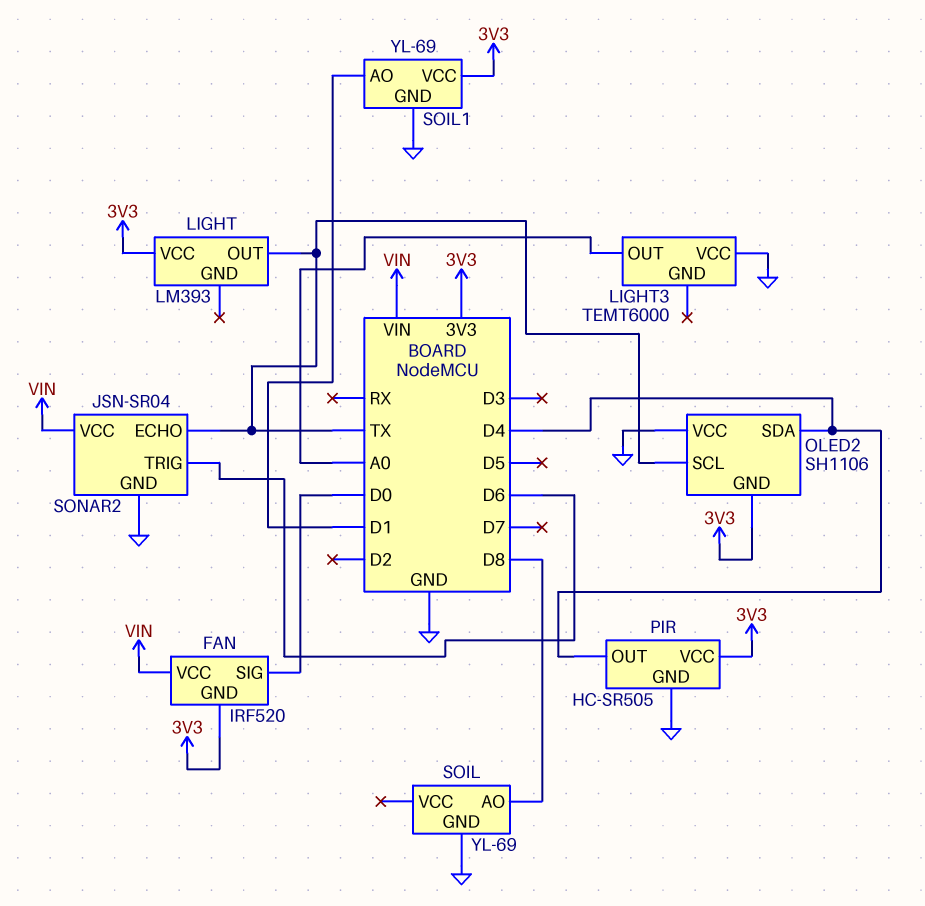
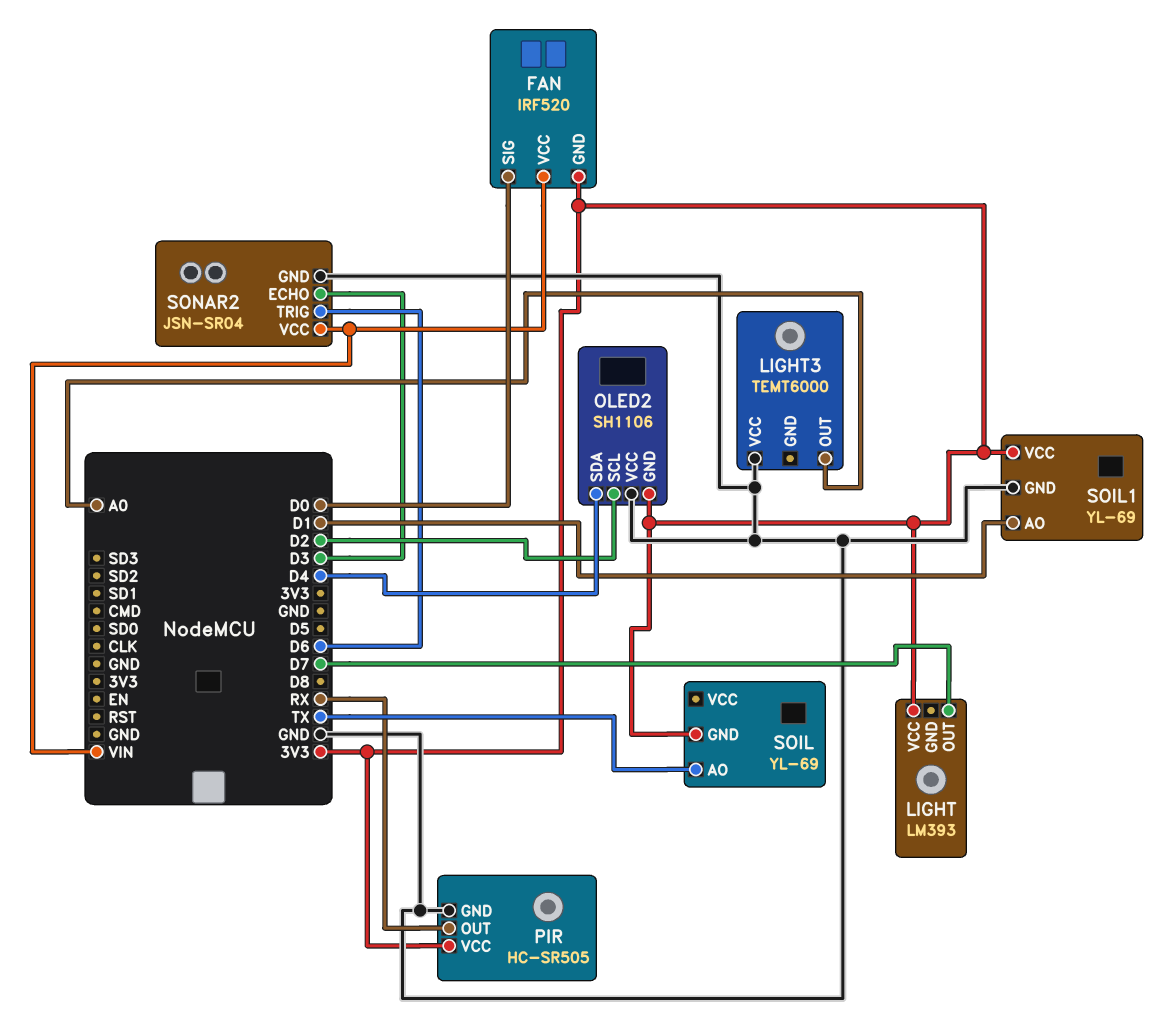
LIGHT pin OUT: TX -> D7
OLED2 pin SCL: TX -> D2
PIR pin OUT: D4 -> RX
SOIL pin AO: D8 -> TX
SOIL pin GND: GND -> 3V3
SONAR2 pin ECHO: TX -> D3

